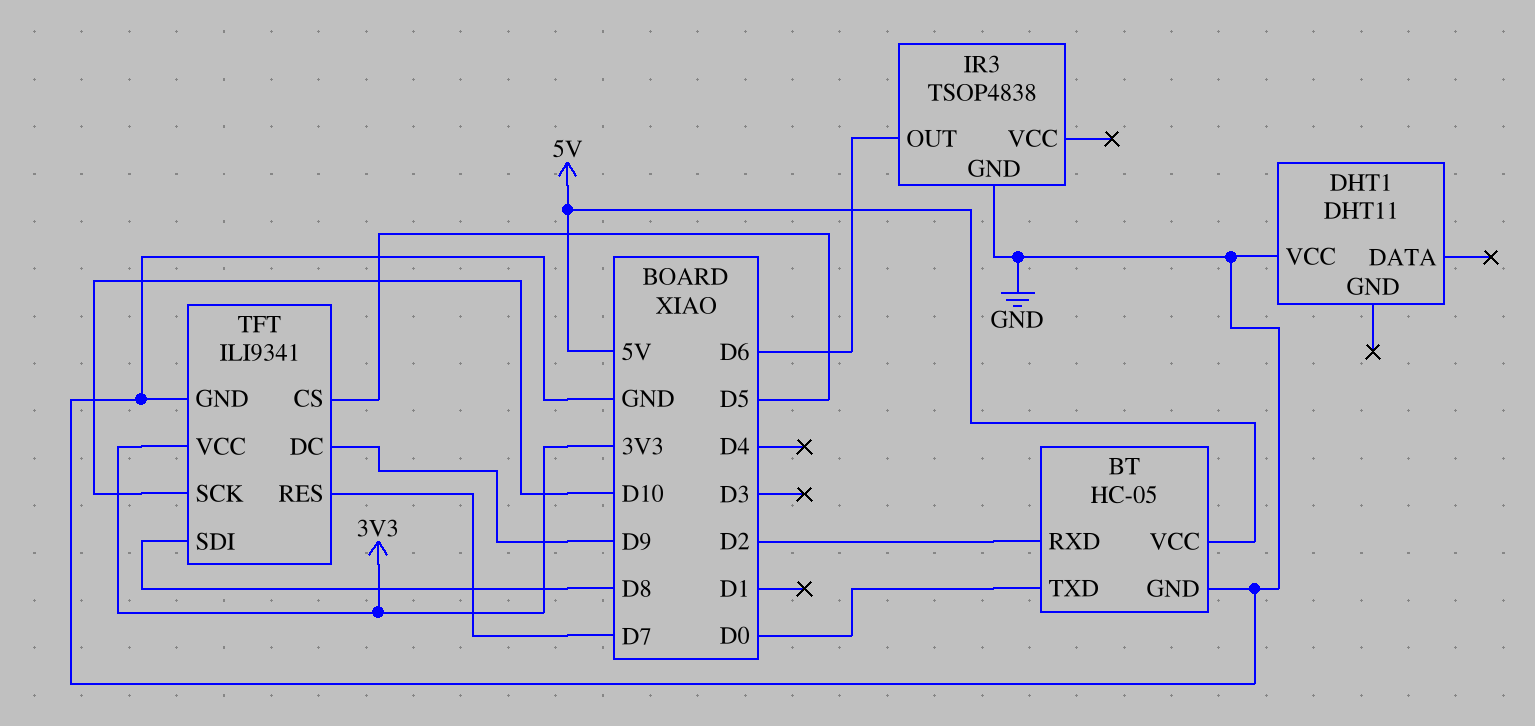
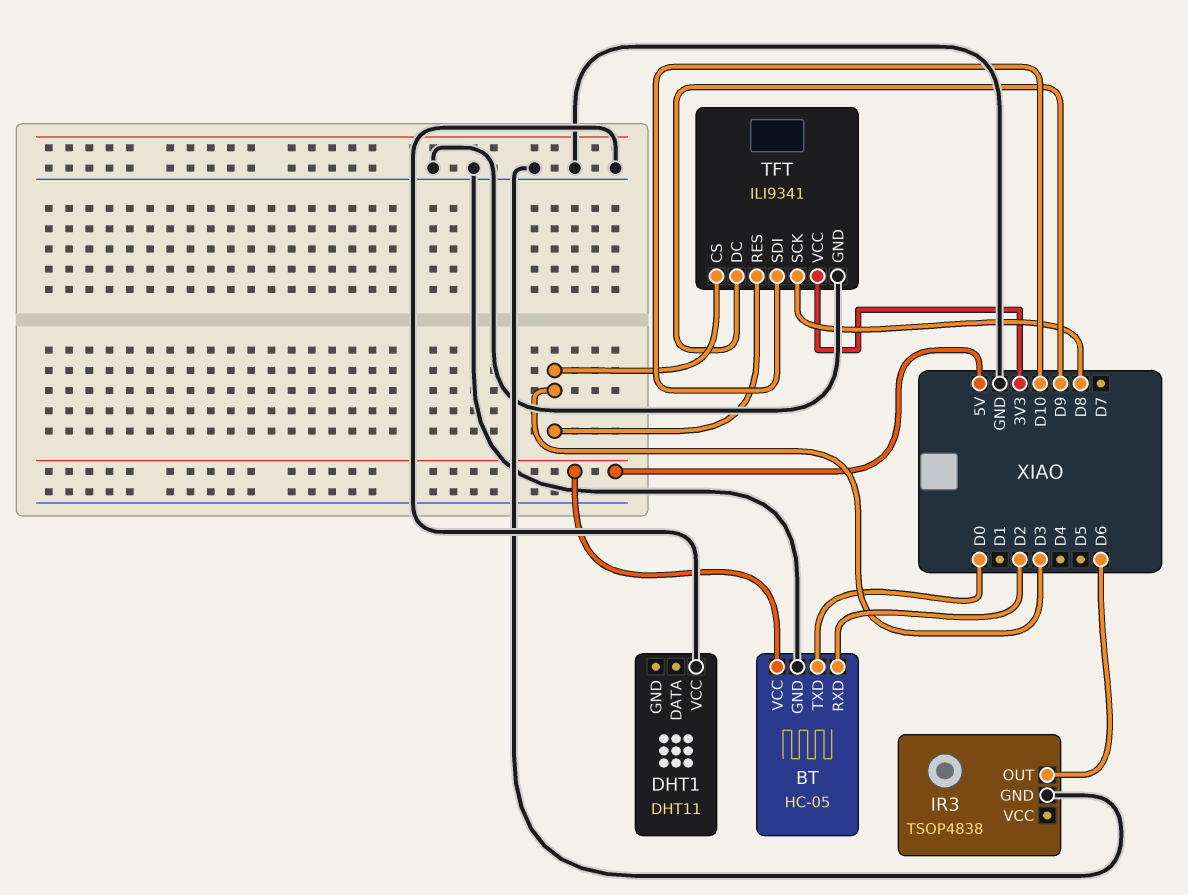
TFT pin CS: D5 -> D3
TFT pin RES: D7 -> D3
TFT pin SCK: D10 -> D8
TFT pin SDI: D8 -> D10

